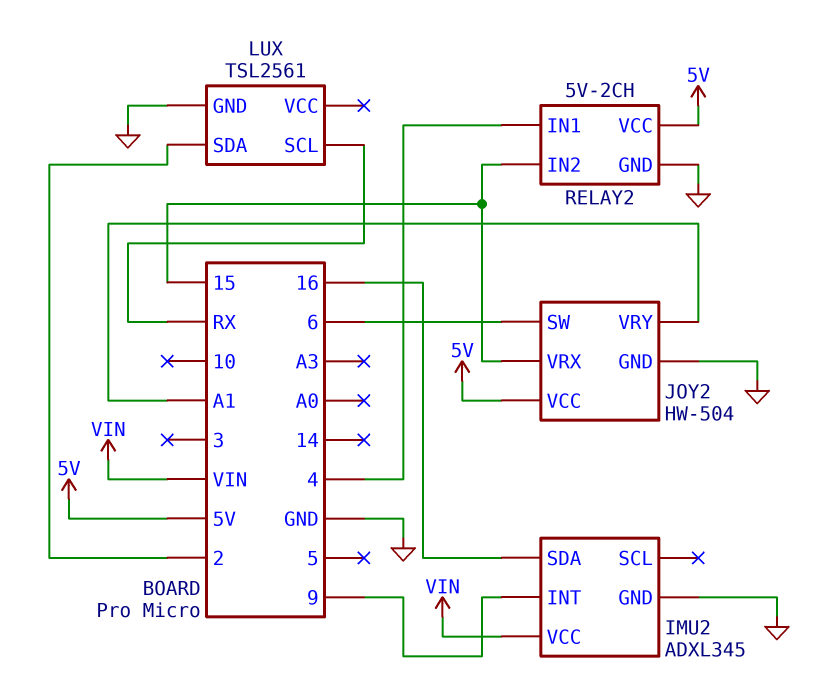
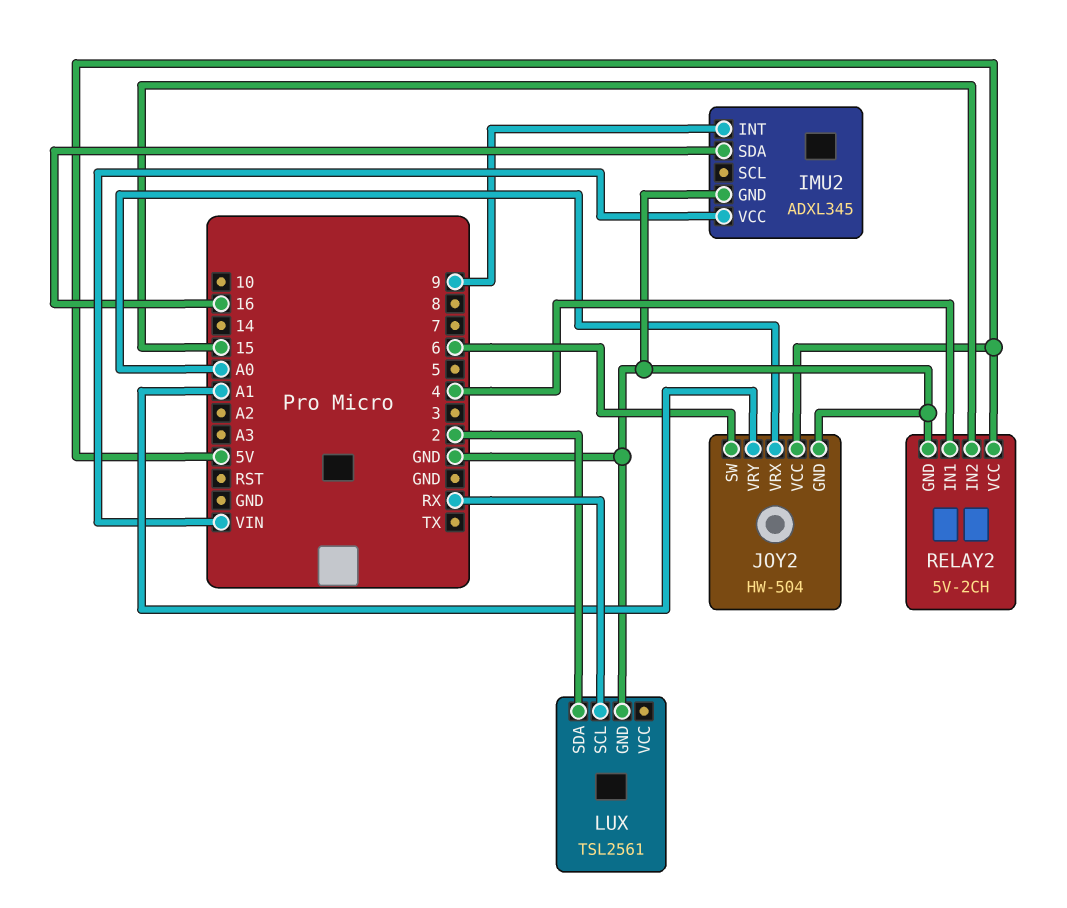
JOY2 pin VRX: 15 -> A0

